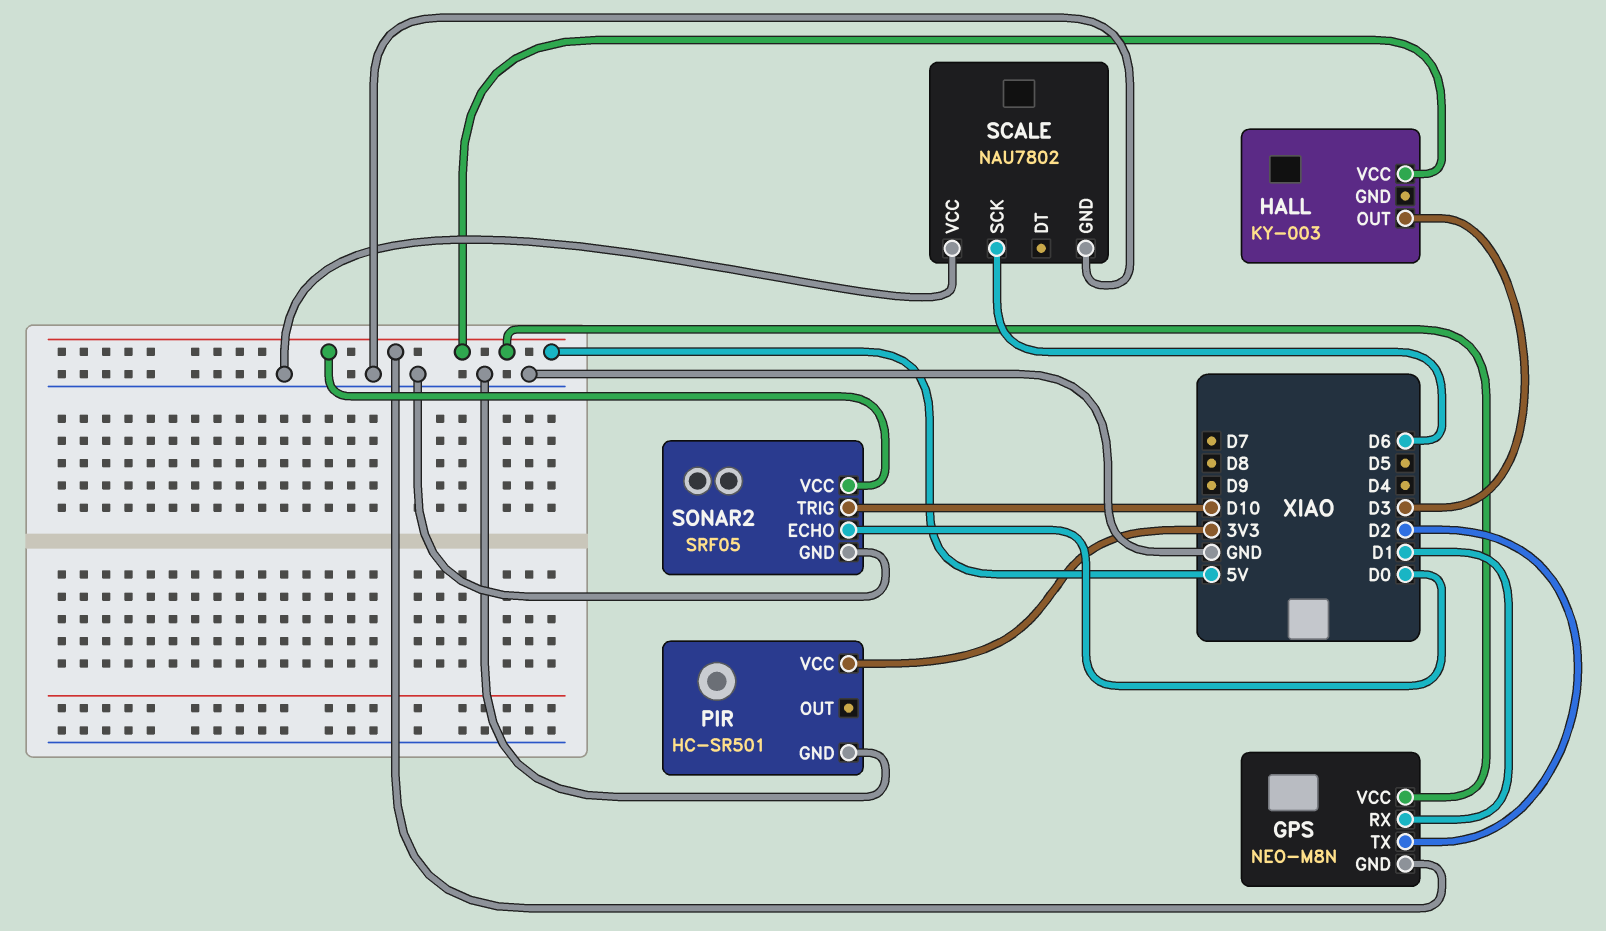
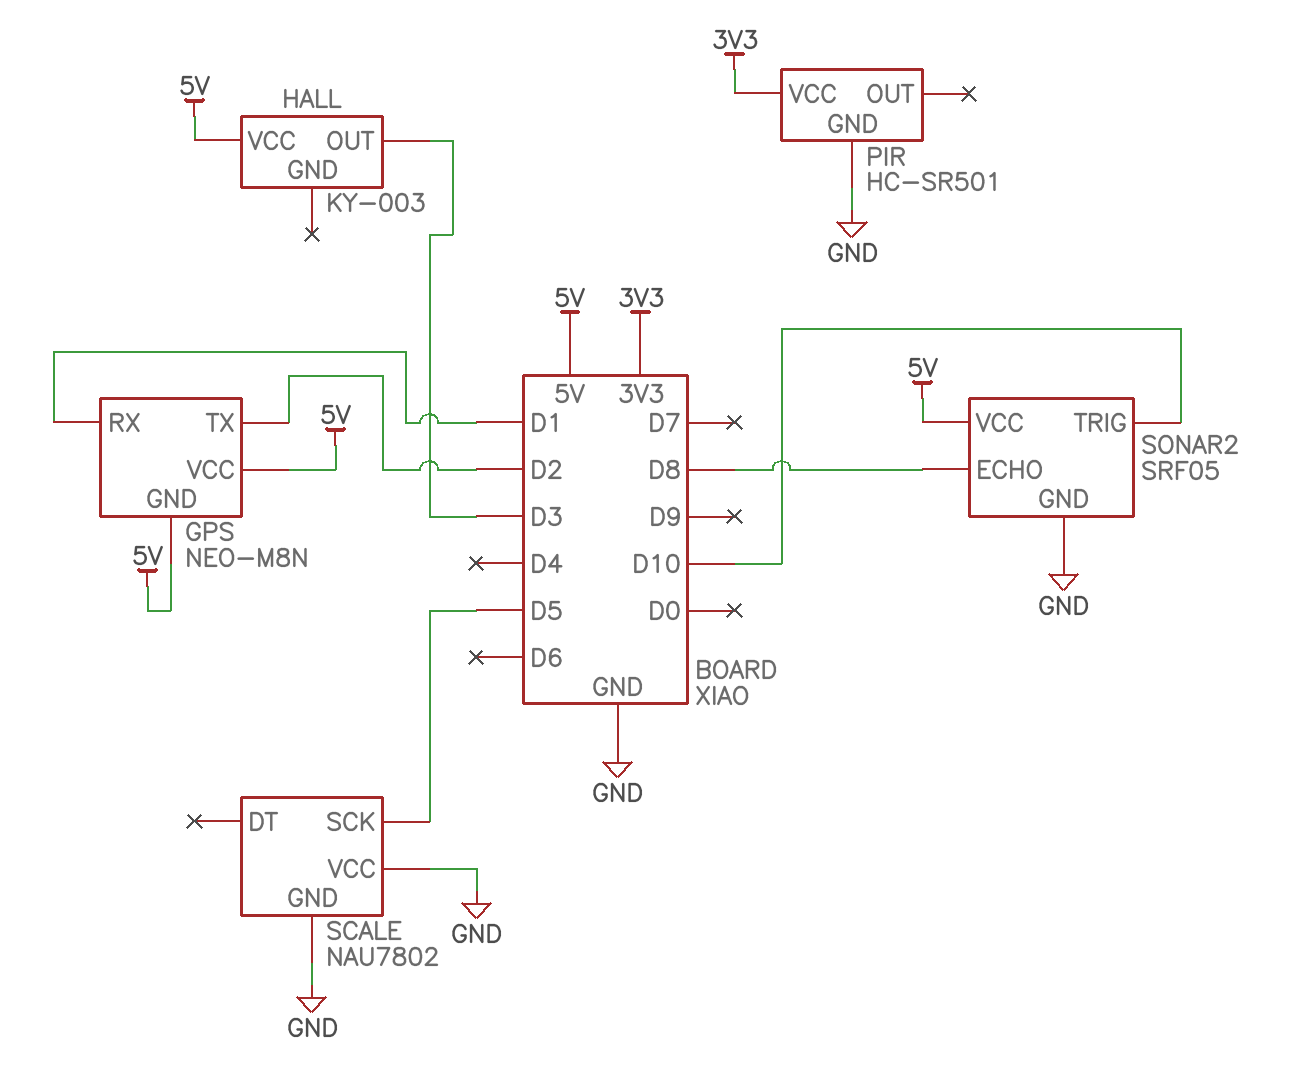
SCALE pin SCK: D6 -> D5
SONAR2 pin ECHO: D0 -> D8

